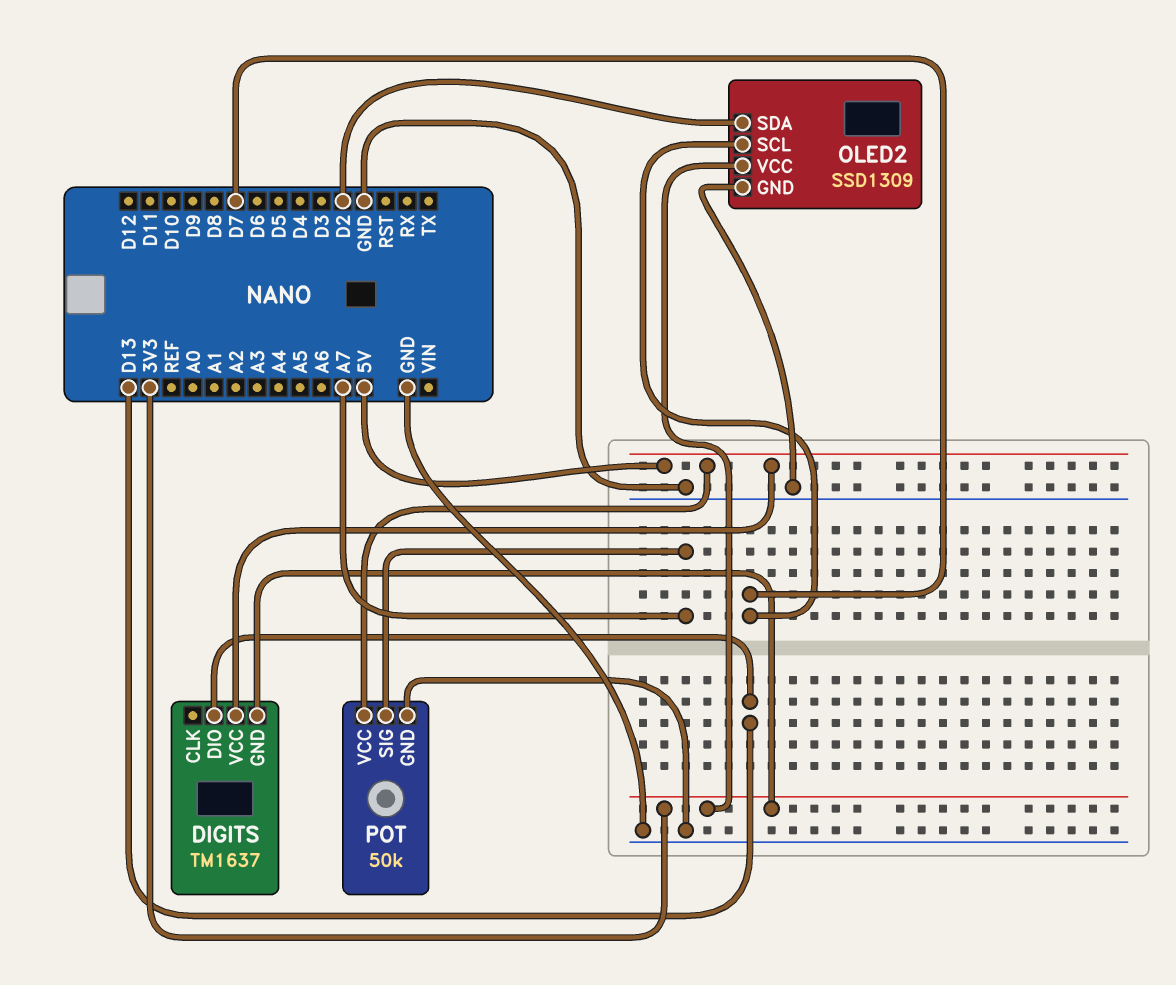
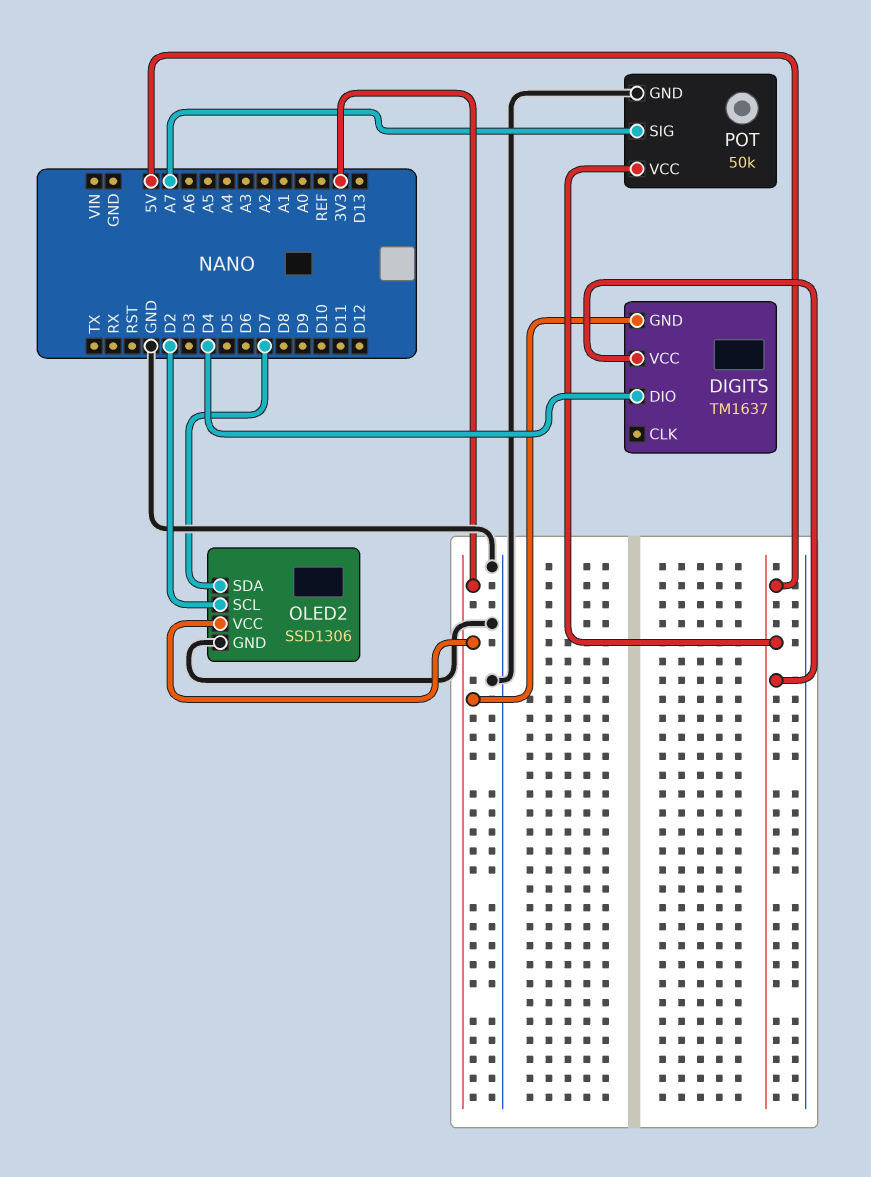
DIGITS pin DIO: D13 -> D4
OLED2: SSD1309 -> SSD1306
OLED2 pin SCL: D7 -> D2
OLED2 pin SDA: D2 -> D7

